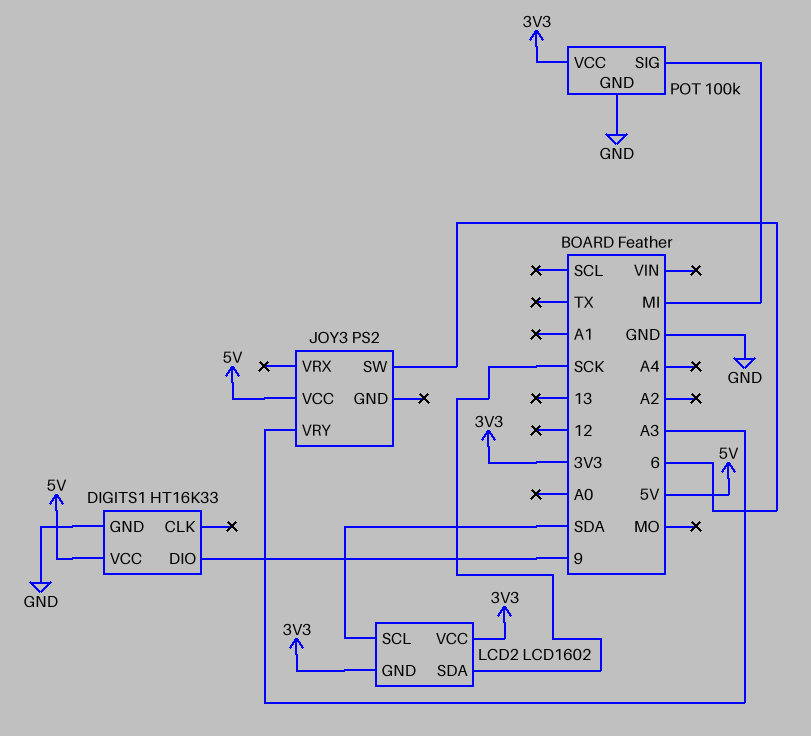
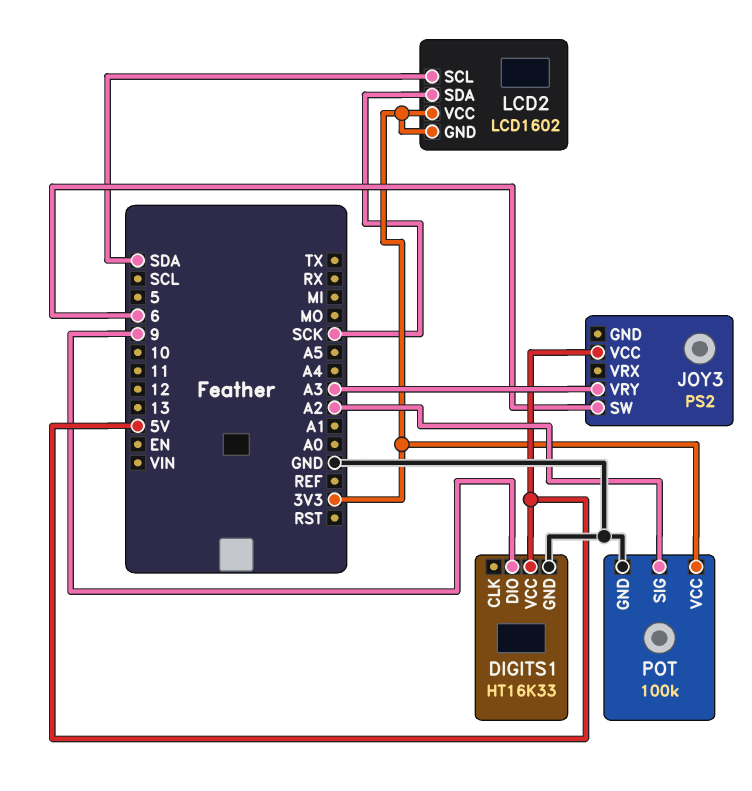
POT pin SIG: MI -> A2

